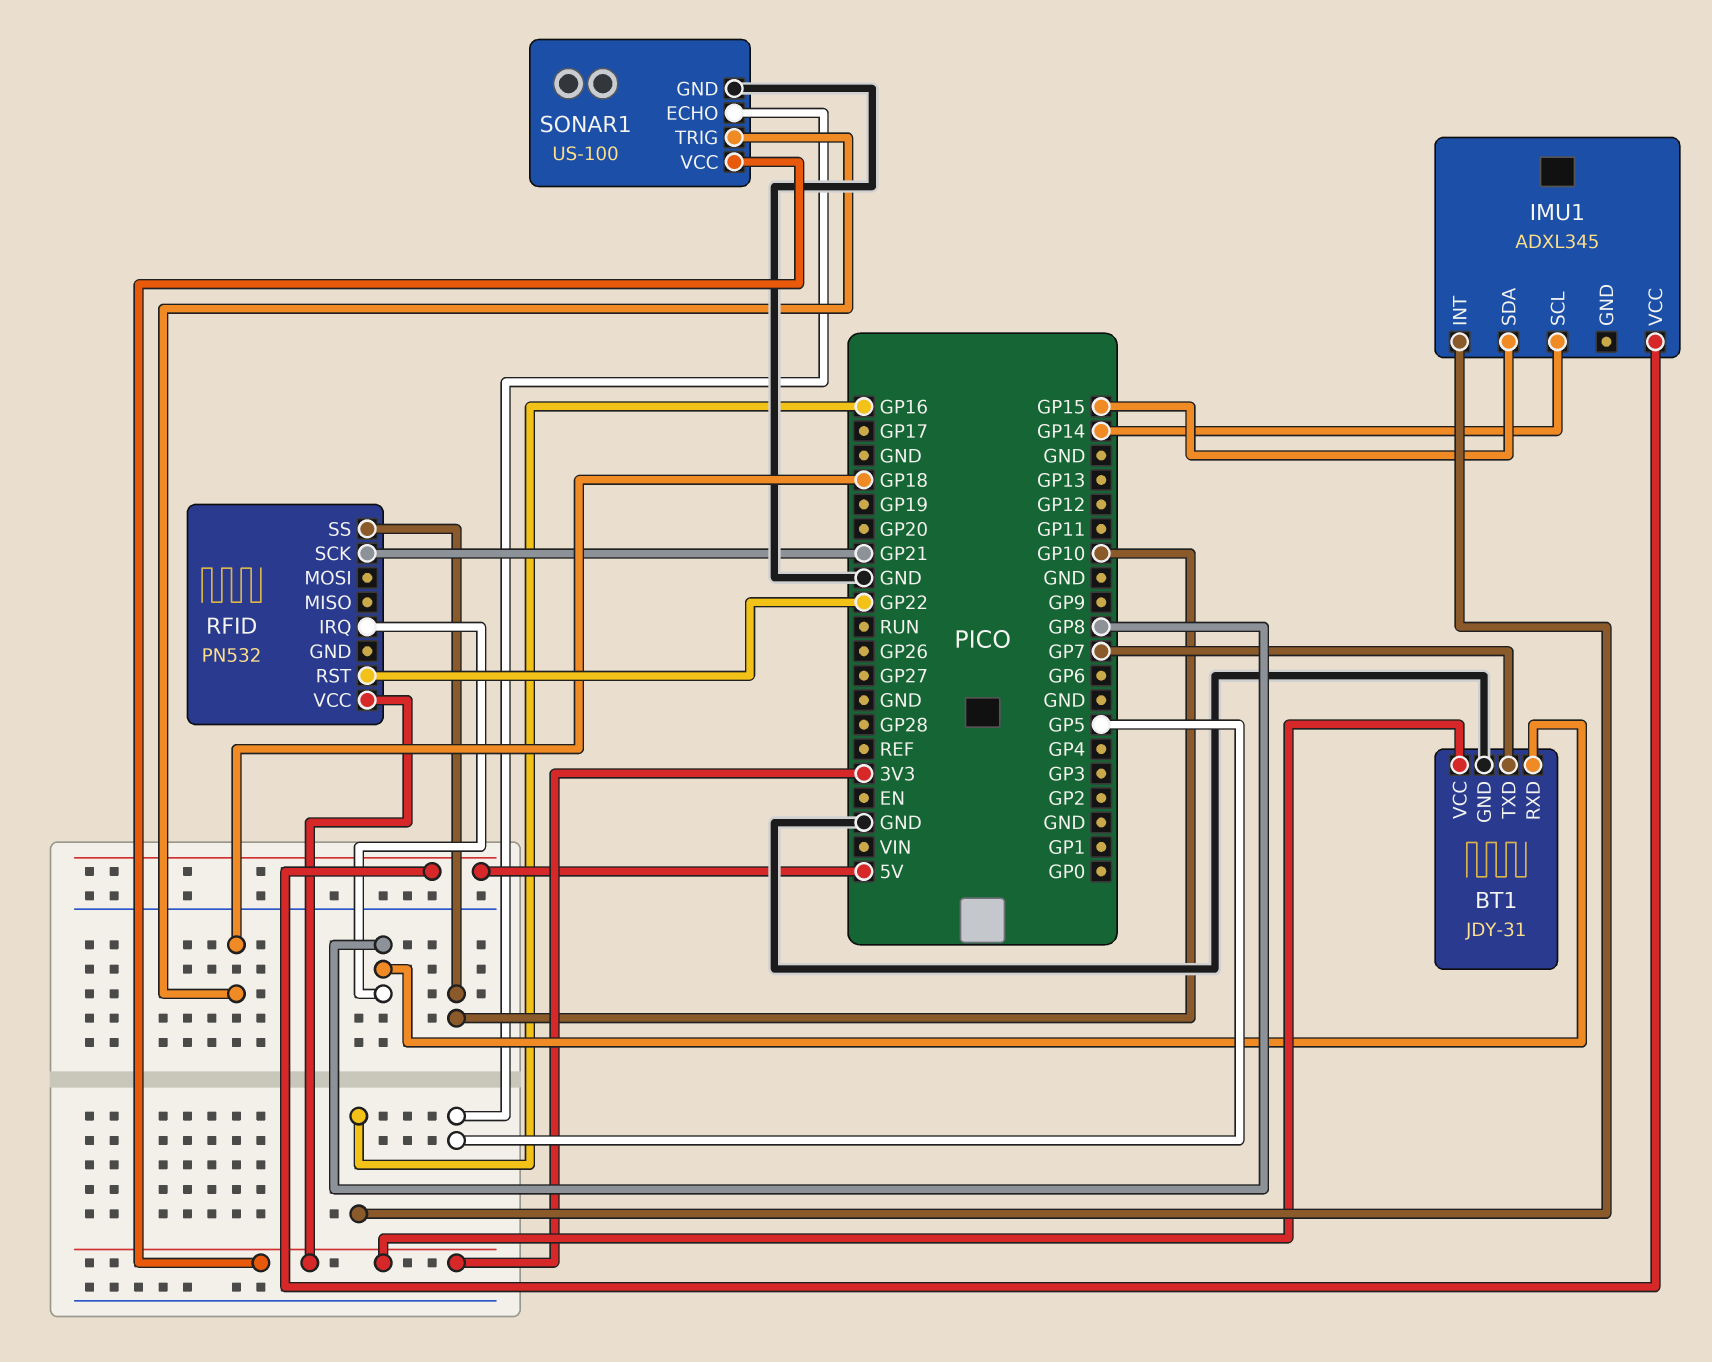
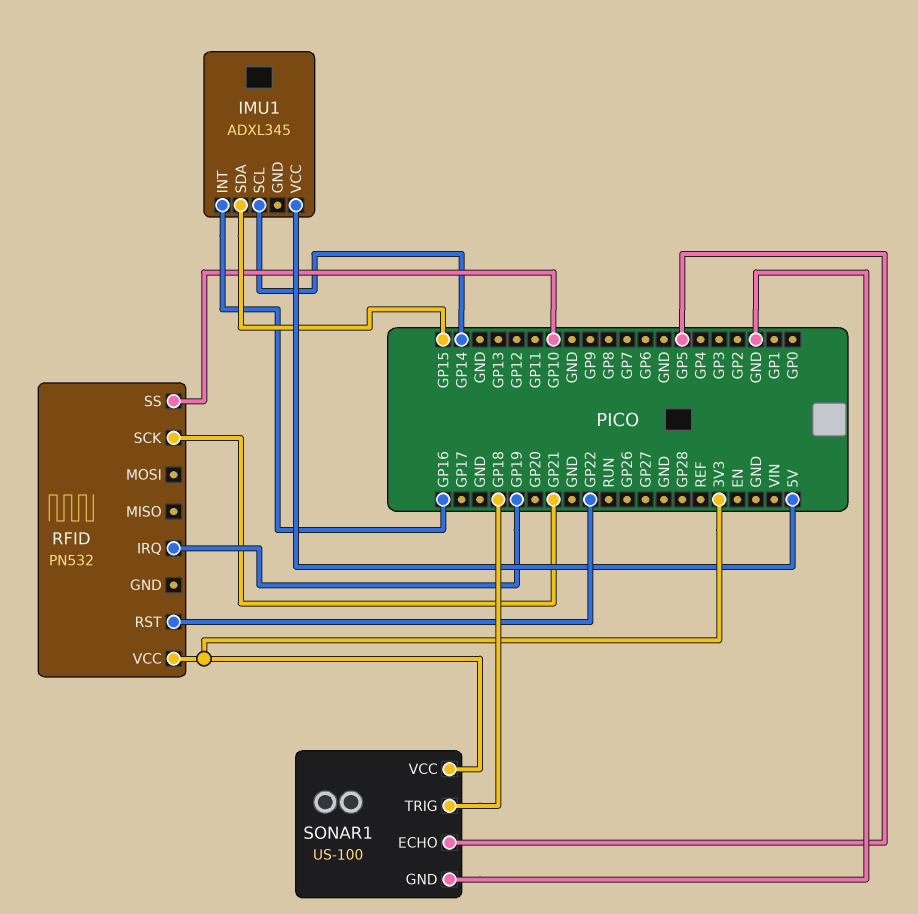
BT1: JDY-31 -> none
BT1 pin GND: GND -> none
BT1 pin RXD: GP8 -> none
BT1 pin TXD: GP7 -> none
BT1 pin VCC: 3V3 -> none
RFID pin IRQ: GP8 -> GP19

